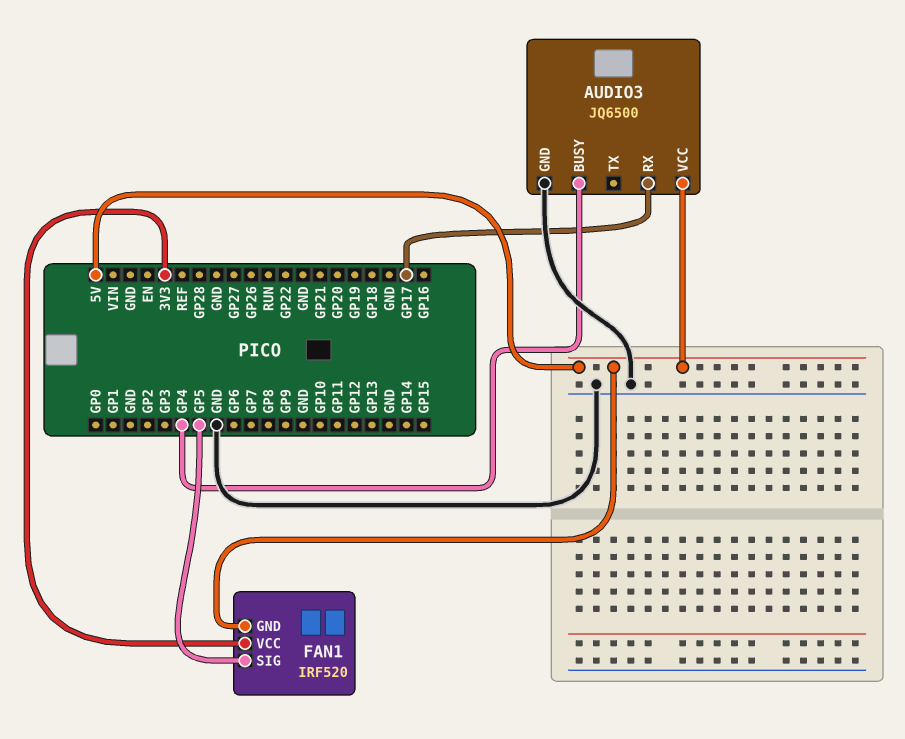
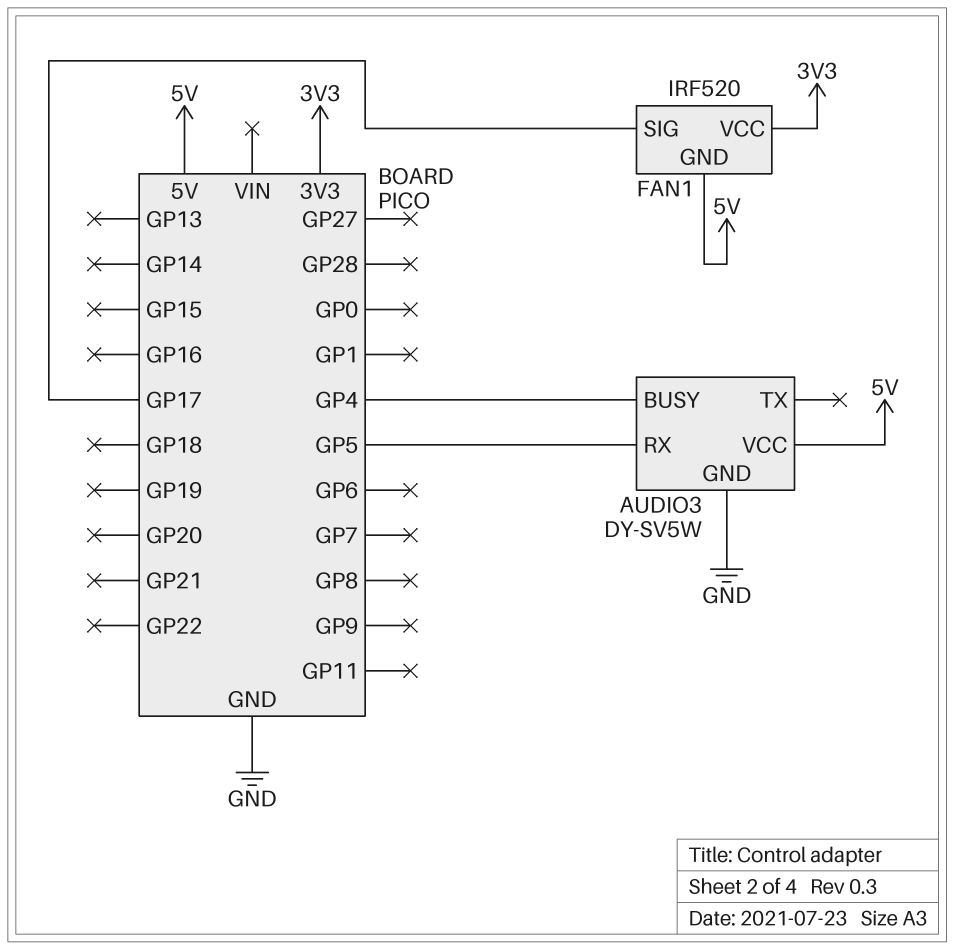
AUDIO3: JQ6500 -> DY-SV5W
AUDIO3 pin RX: GP17 -> GP5
FAN1 pin SIG: GP5 -> GP17

